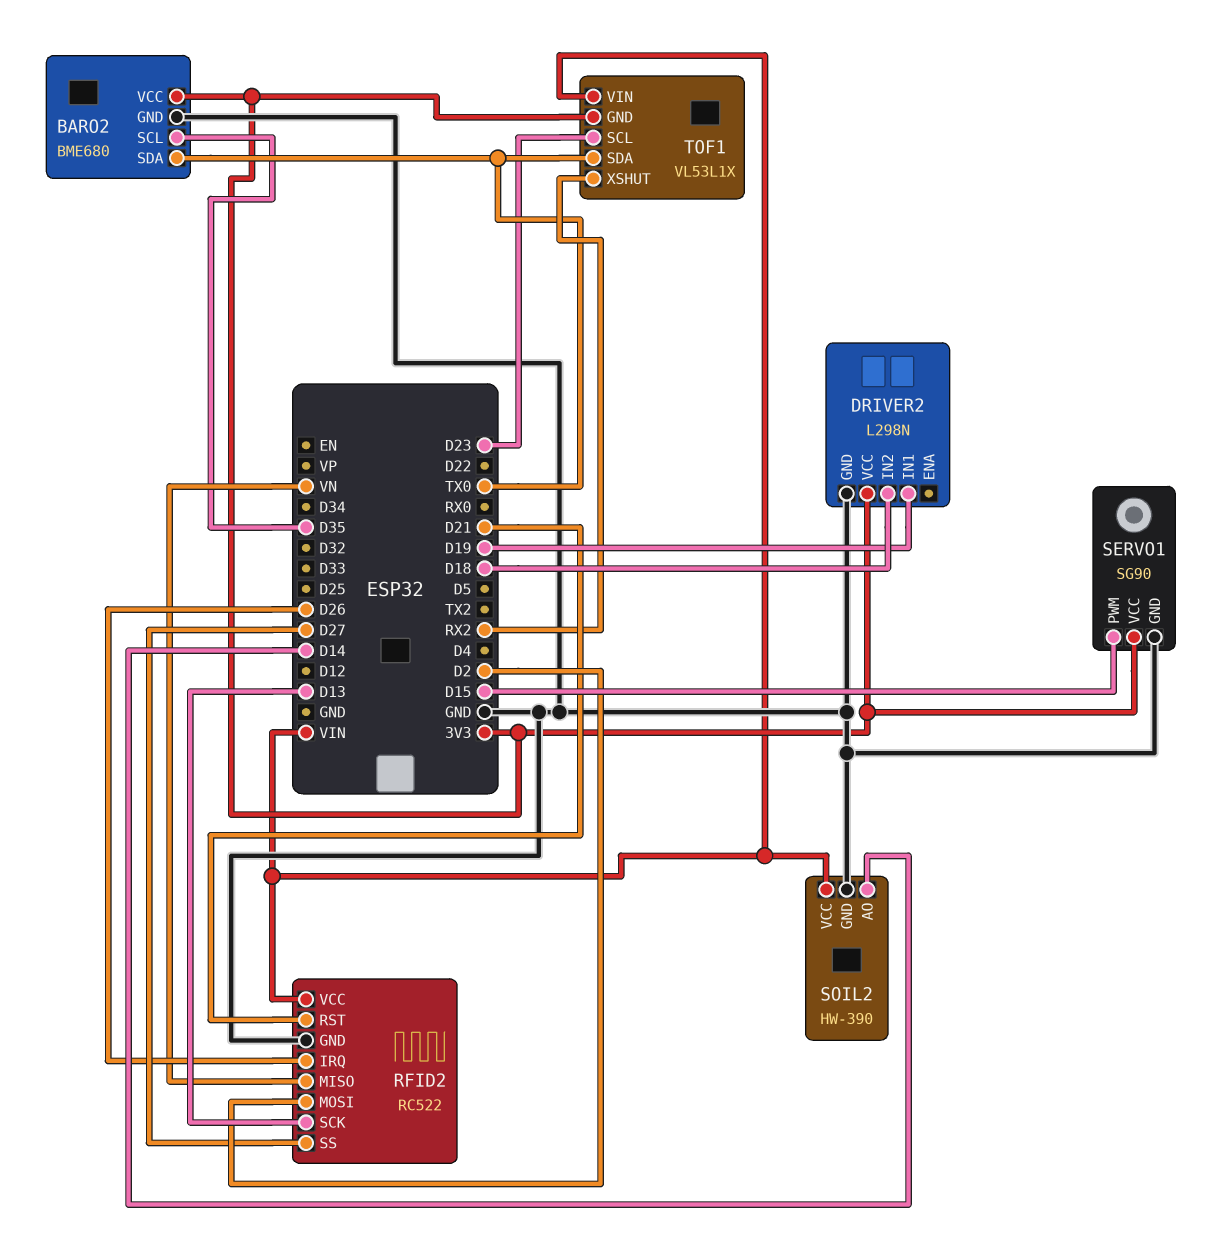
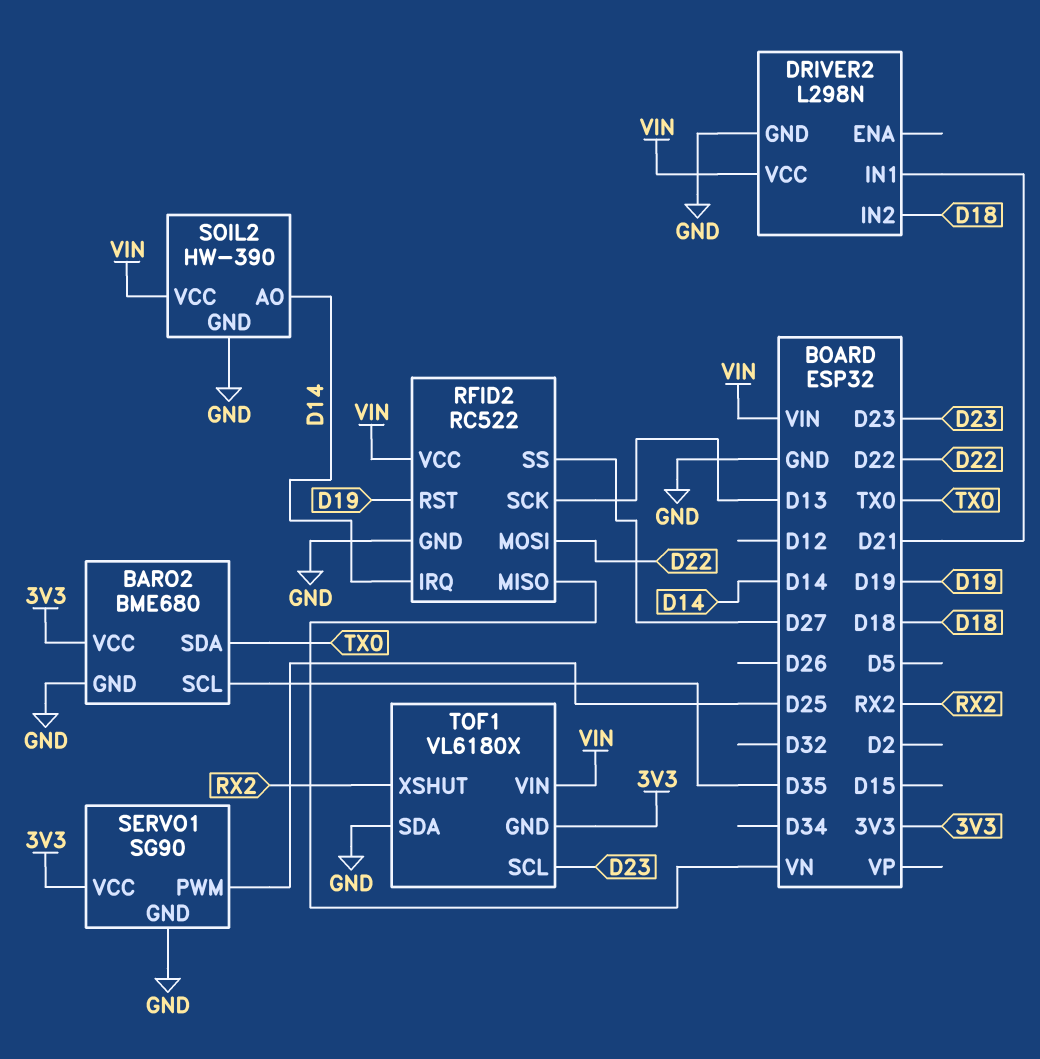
DRIVER2 pin IN1: D19 -> D21
DRIVER2 pin VCC: 3V3 -> VIN
RFID2 pin IRQ: D26 -> D14
RFID2 pin MOSI: D2 -> D22
RFID2 pin RST: D21 -> D19
SERVO1 pin PWM: D15 -> D25
TOF1: VL53L1X -> VL6180X
TOF1 pin SDA: TX0 -> GND

